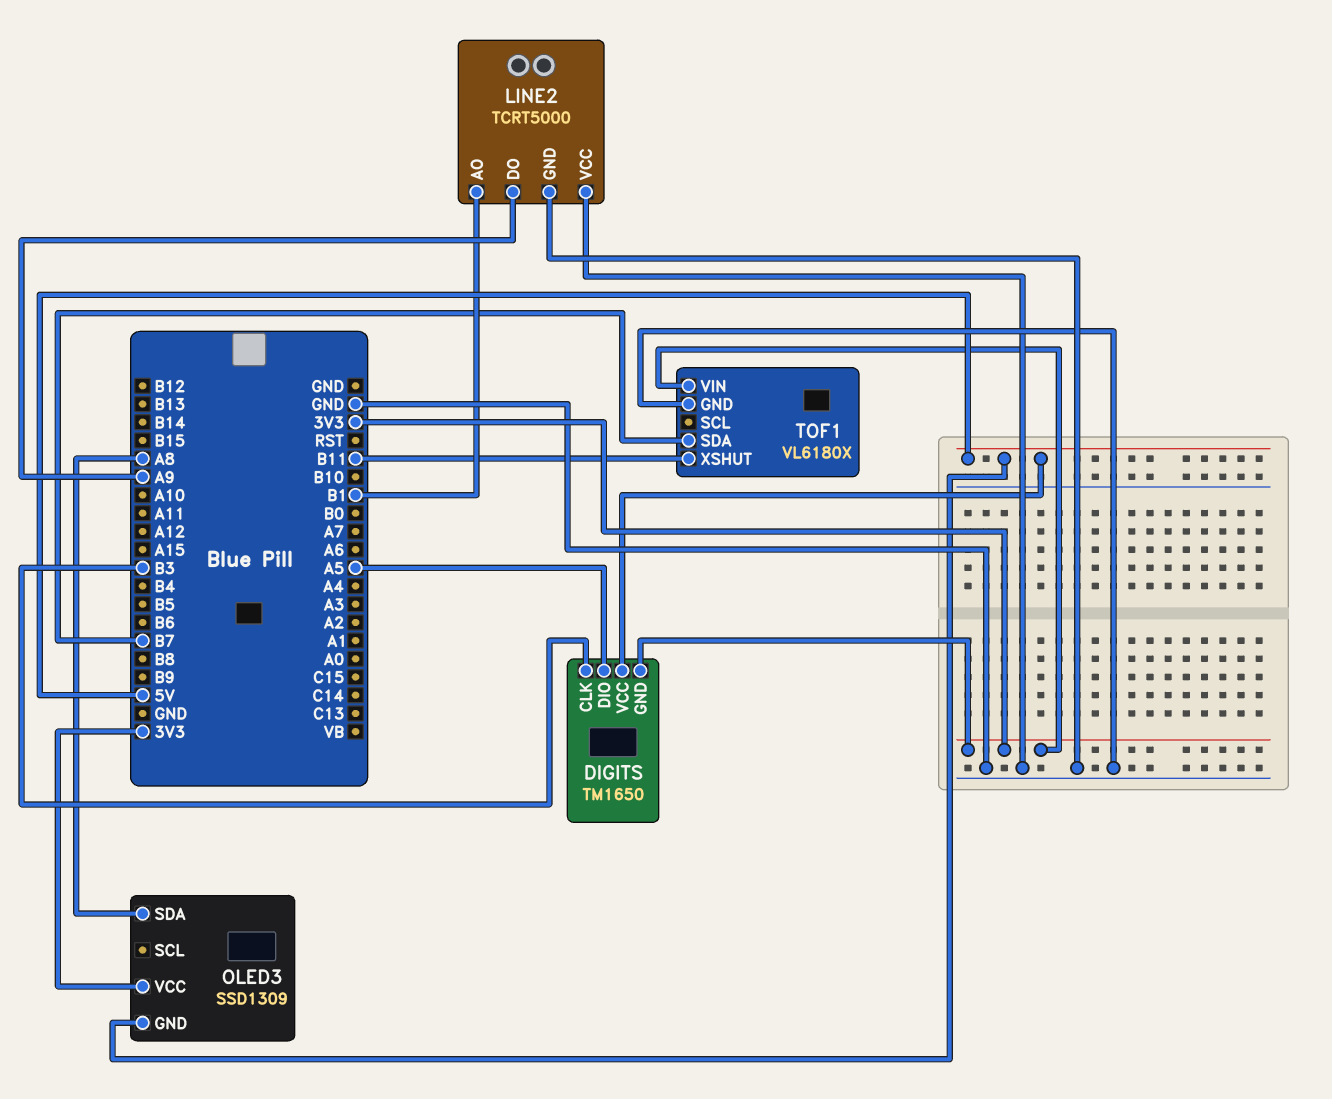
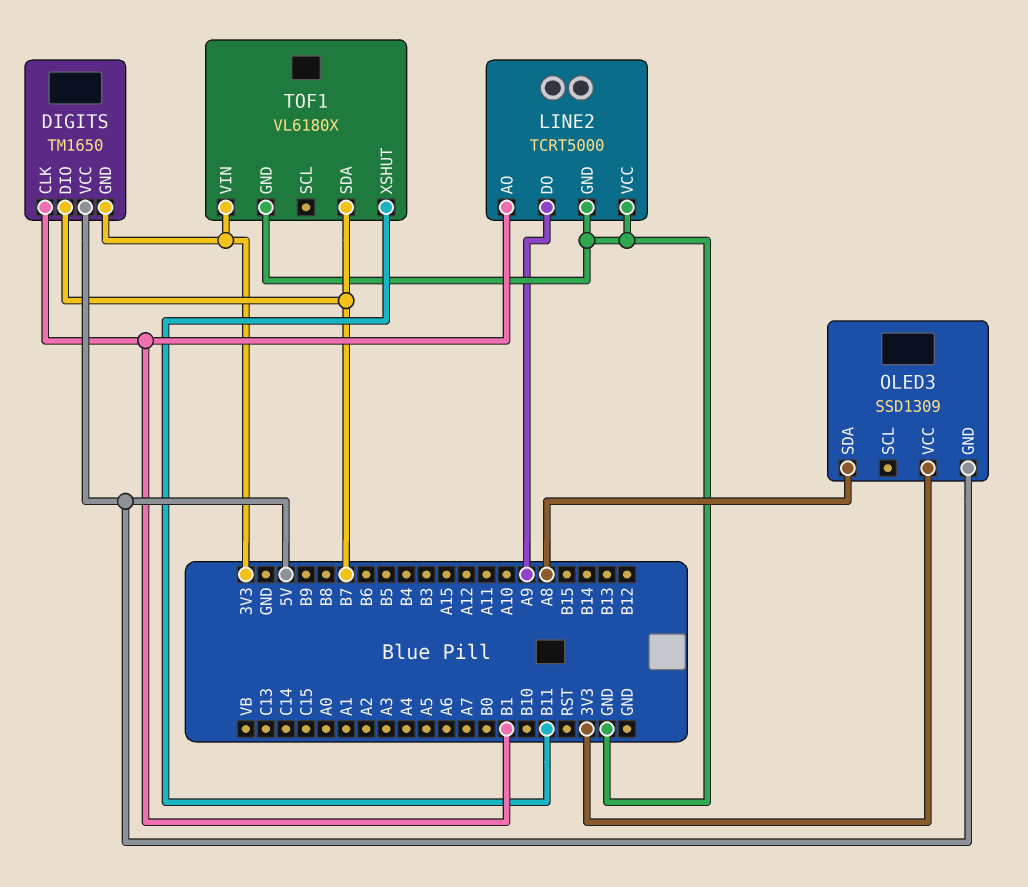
DIGITS pin CLK: B3 -> B1
DIGITS pin DIO: A5 -> B7

